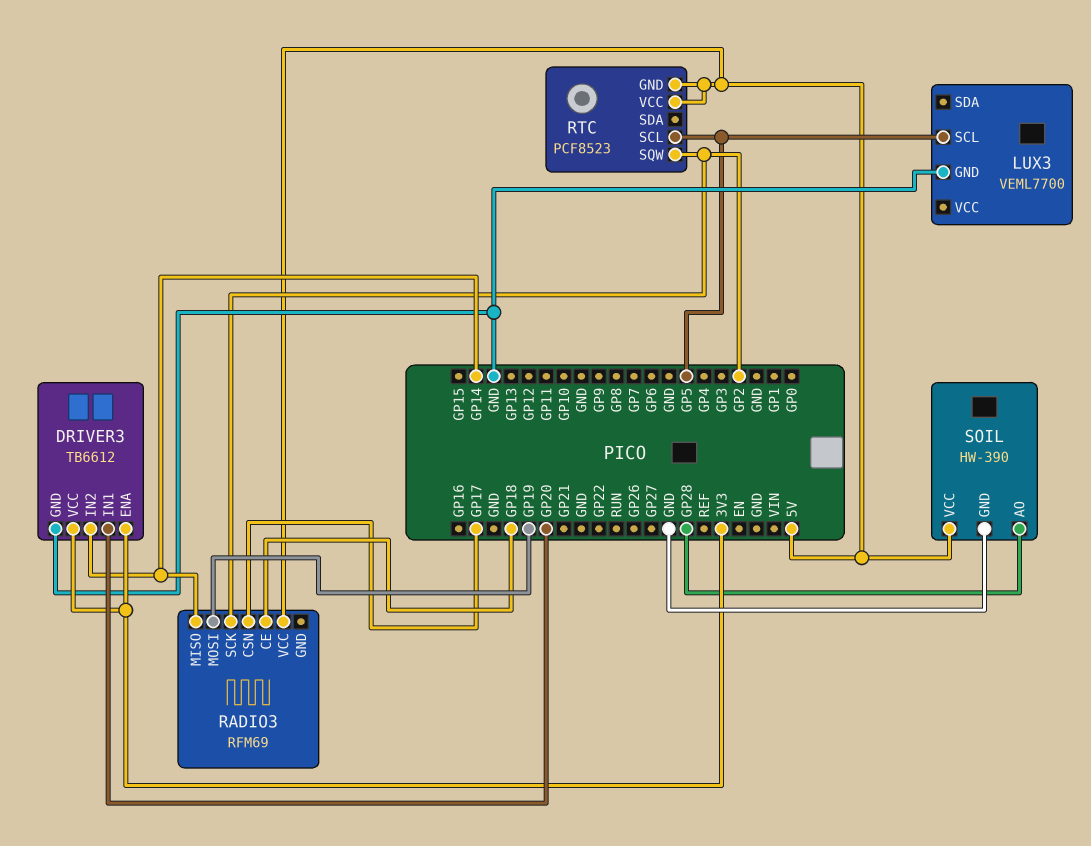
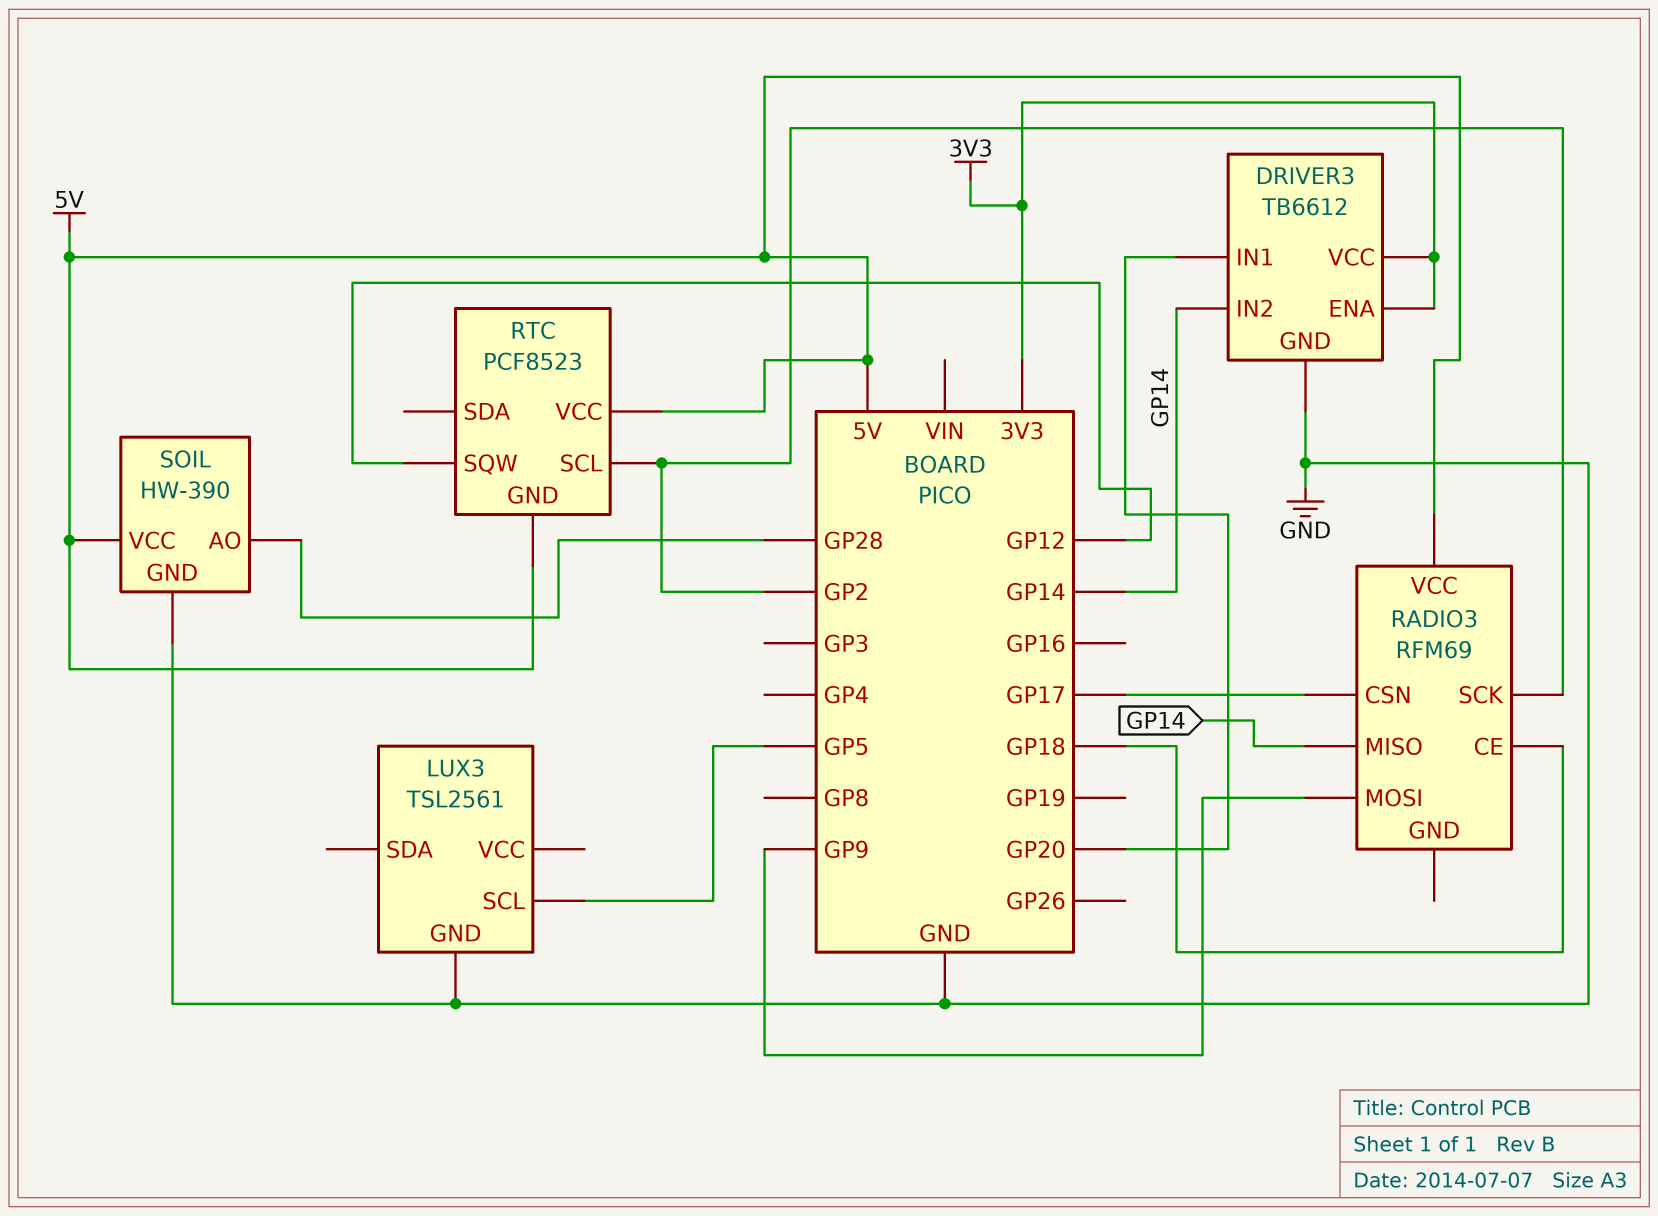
LUX3: VEML7700 -> TSL2561
RADIO3 pin MOSI: GP19 -> GP9
RTC pin SCL: GP5 -> GP2
RTC pin SQW: GP2 -> GP12

